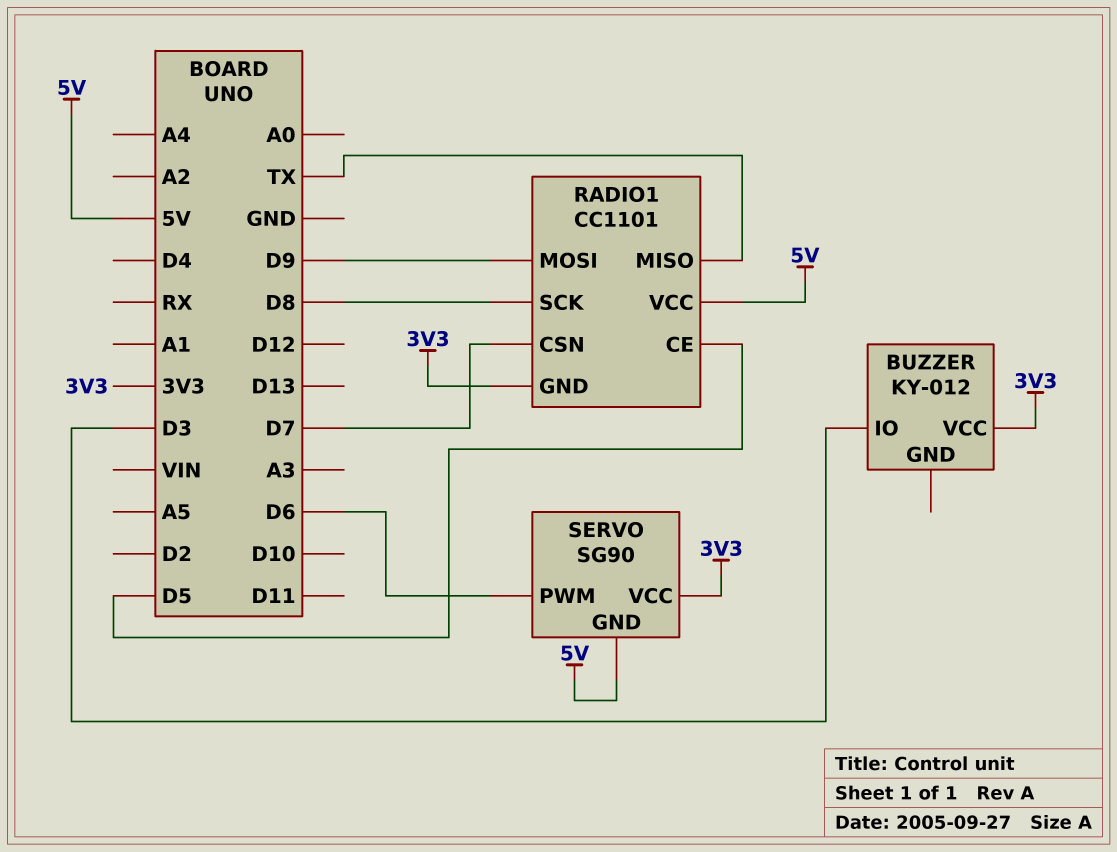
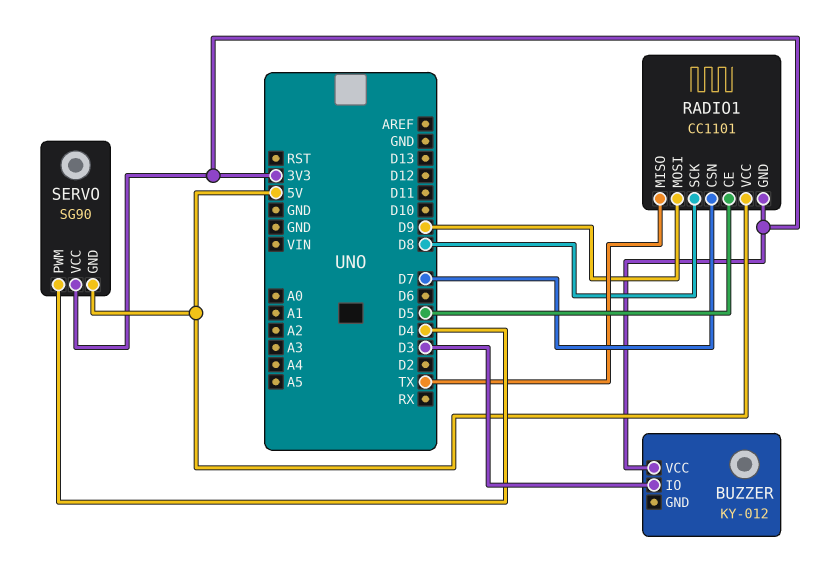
SERVO pin PWM: D6 -> D4

